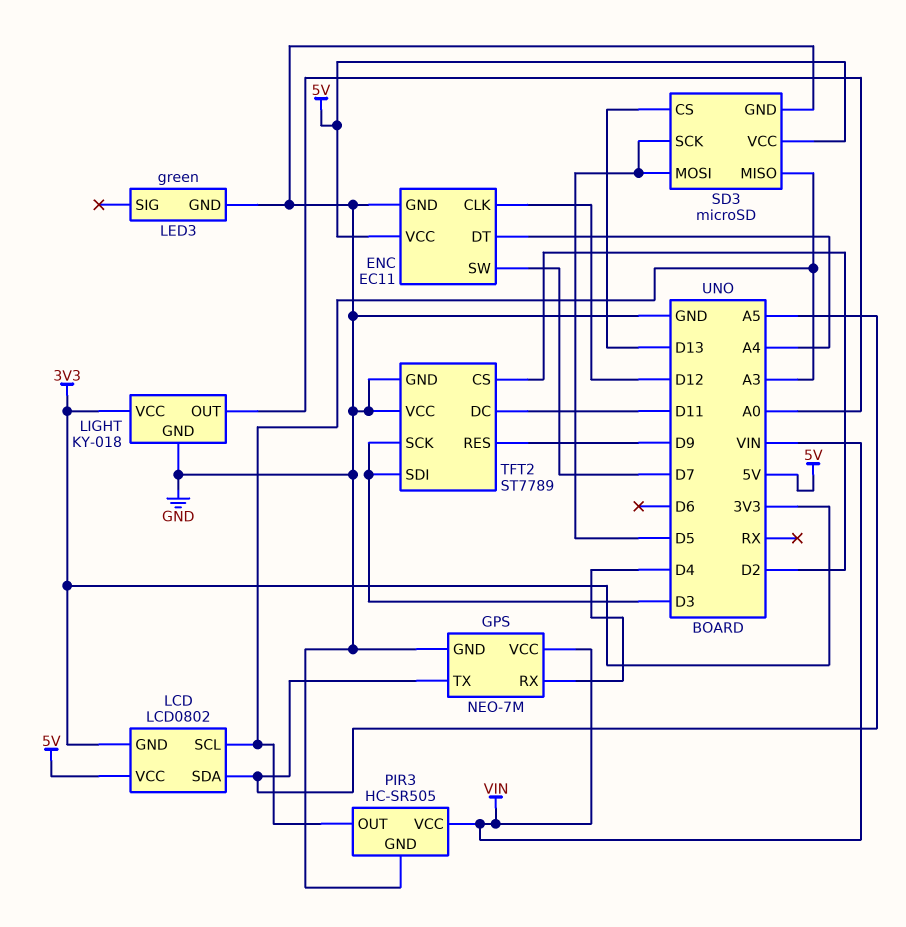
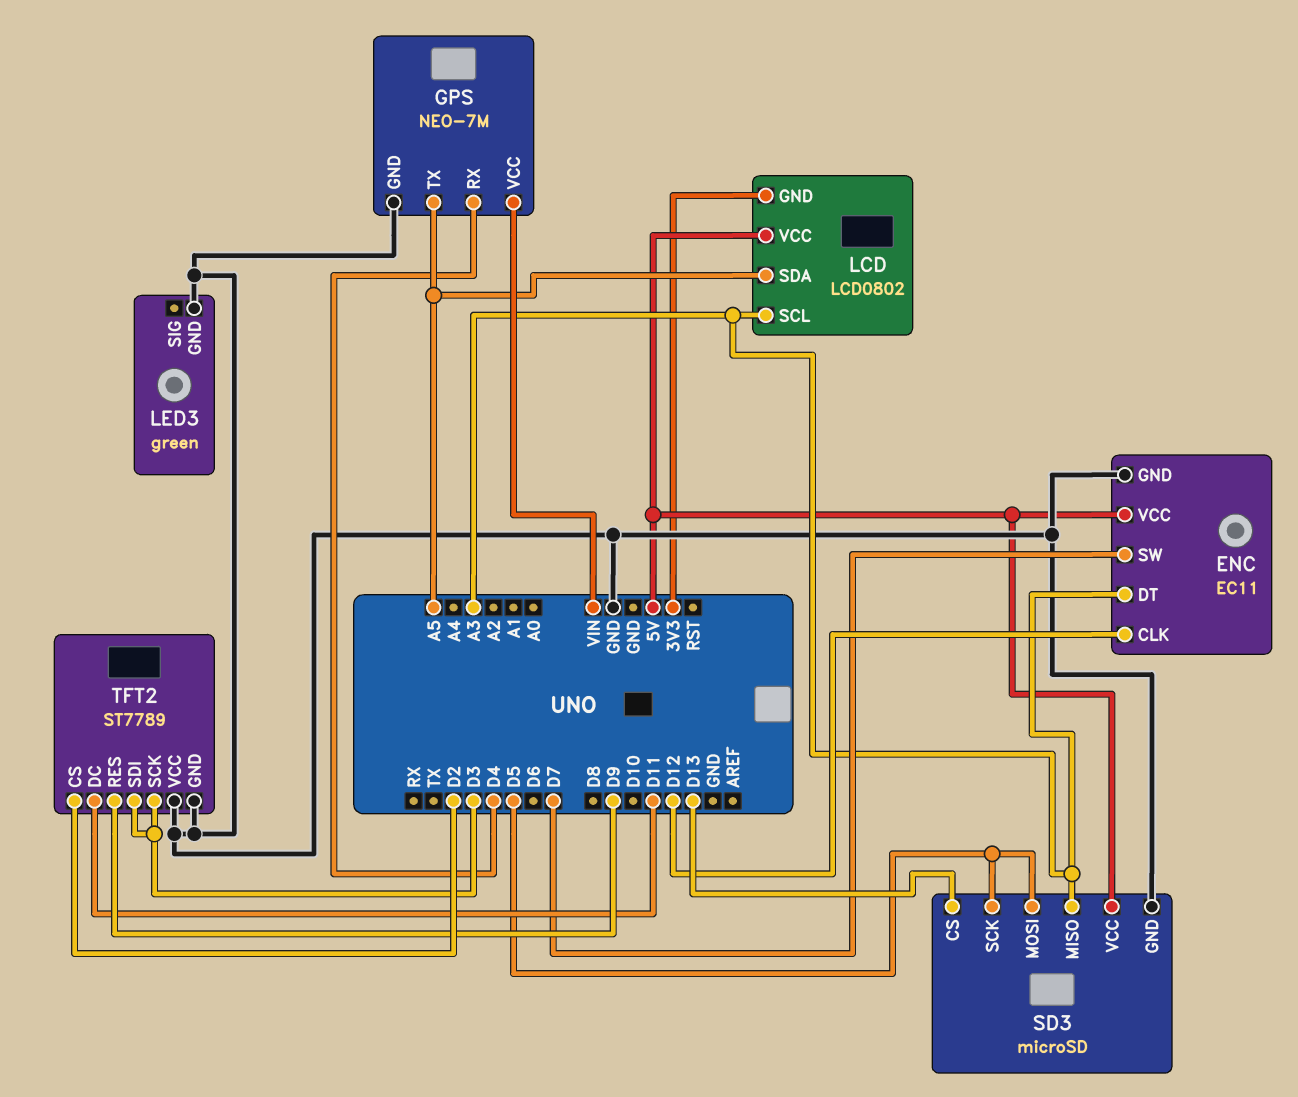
ENC pin DT: A4 -> A3
LIGHT: KY-018 -> none
LIGHT pin GND: GND -> none
LIGHT pin OUT: A0 -> none
LIGHT pin VCC: 3V3 -> none
PIR3: HC-SR505 -> none
PIR3 pin GND: GND -> none
PIR3 pin OUT: A3 -> none
PIR3 pin VCC: VIN -> none

